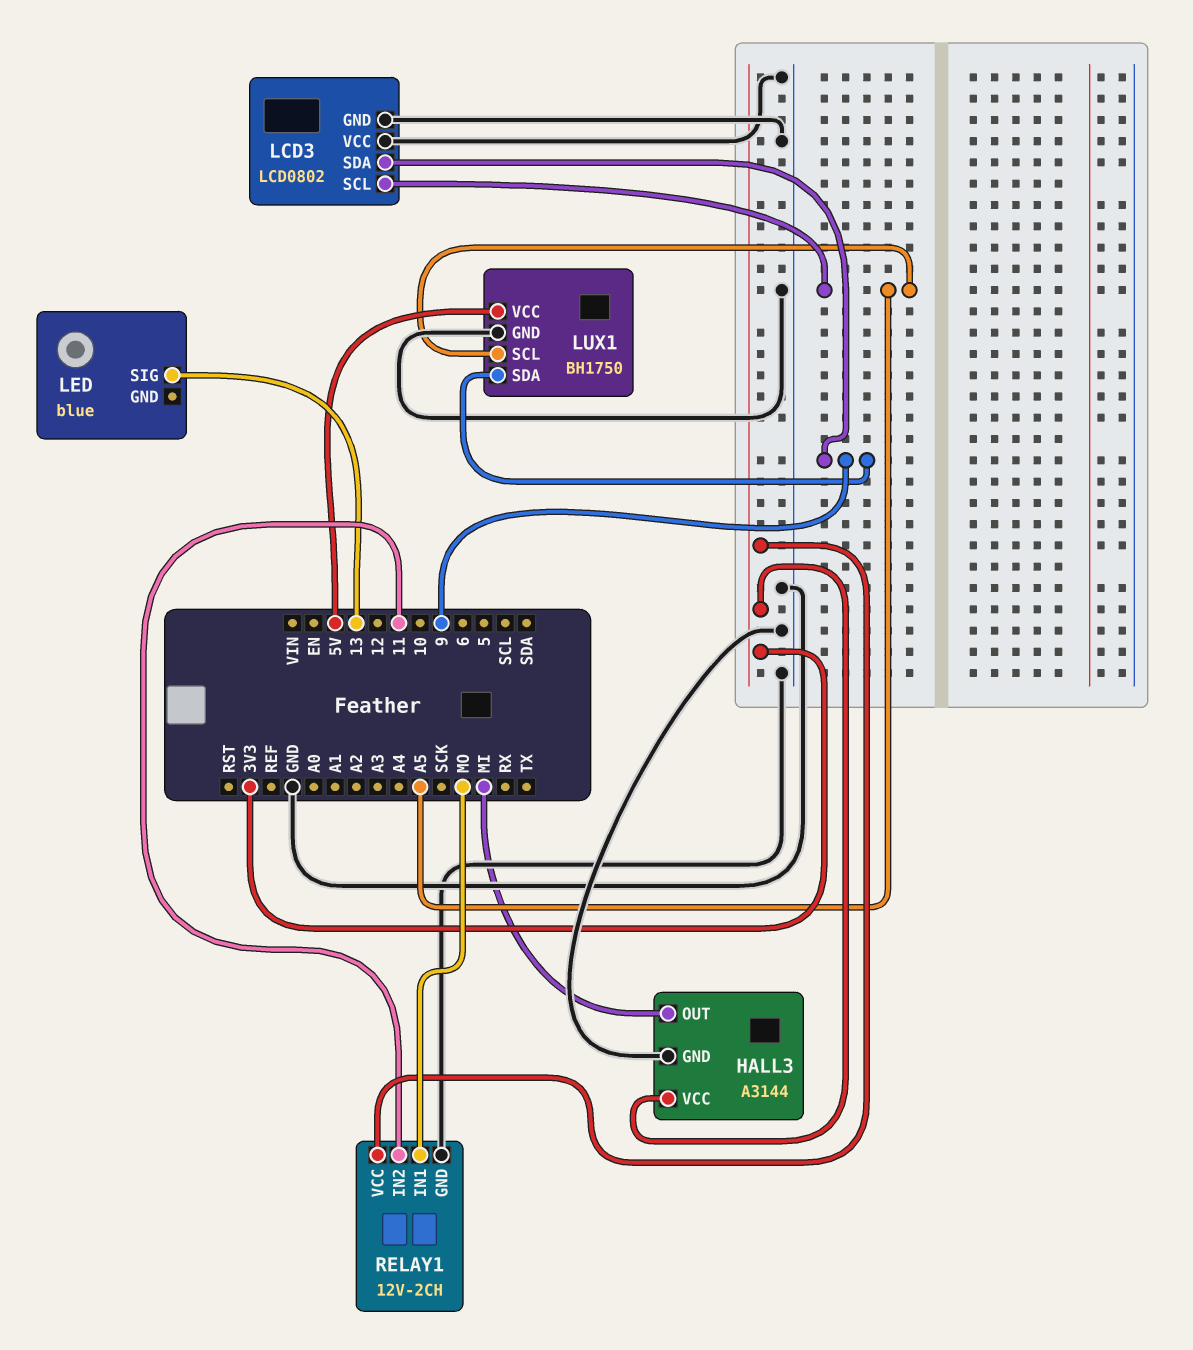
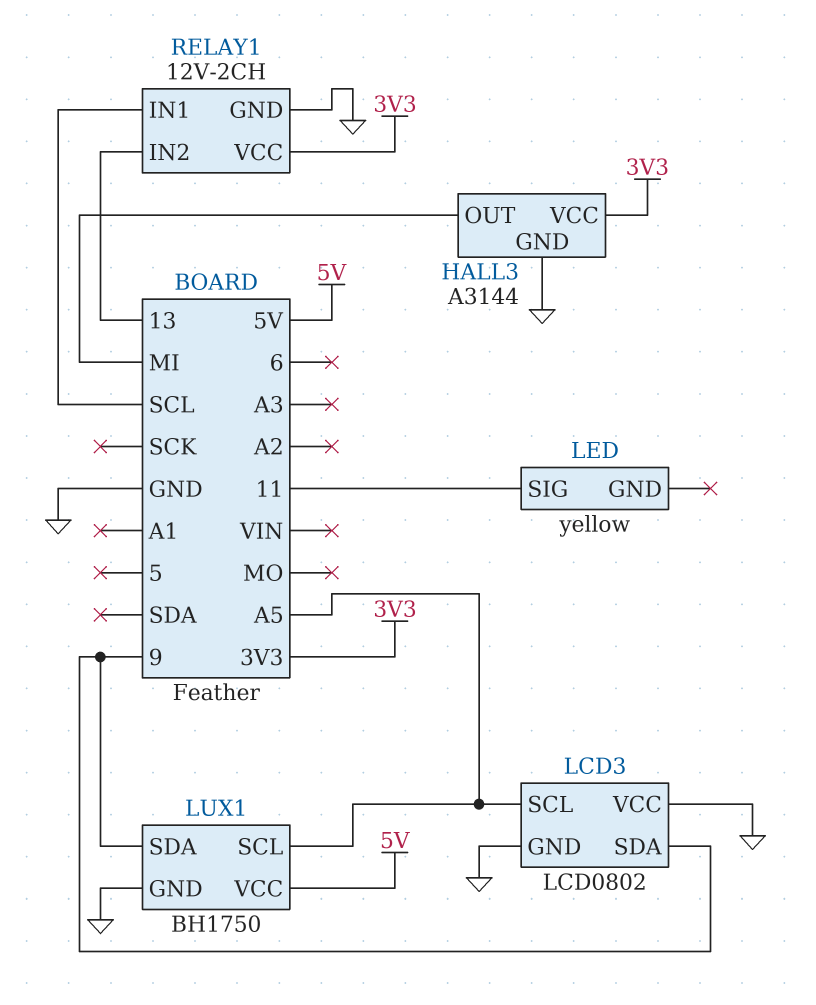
LED: blue -> yellow
LED pin SIG: 13 -> 11
RELAY1 pin IN1: MO -> SCL
RELAY1 pin IN2: 11 -> 13

